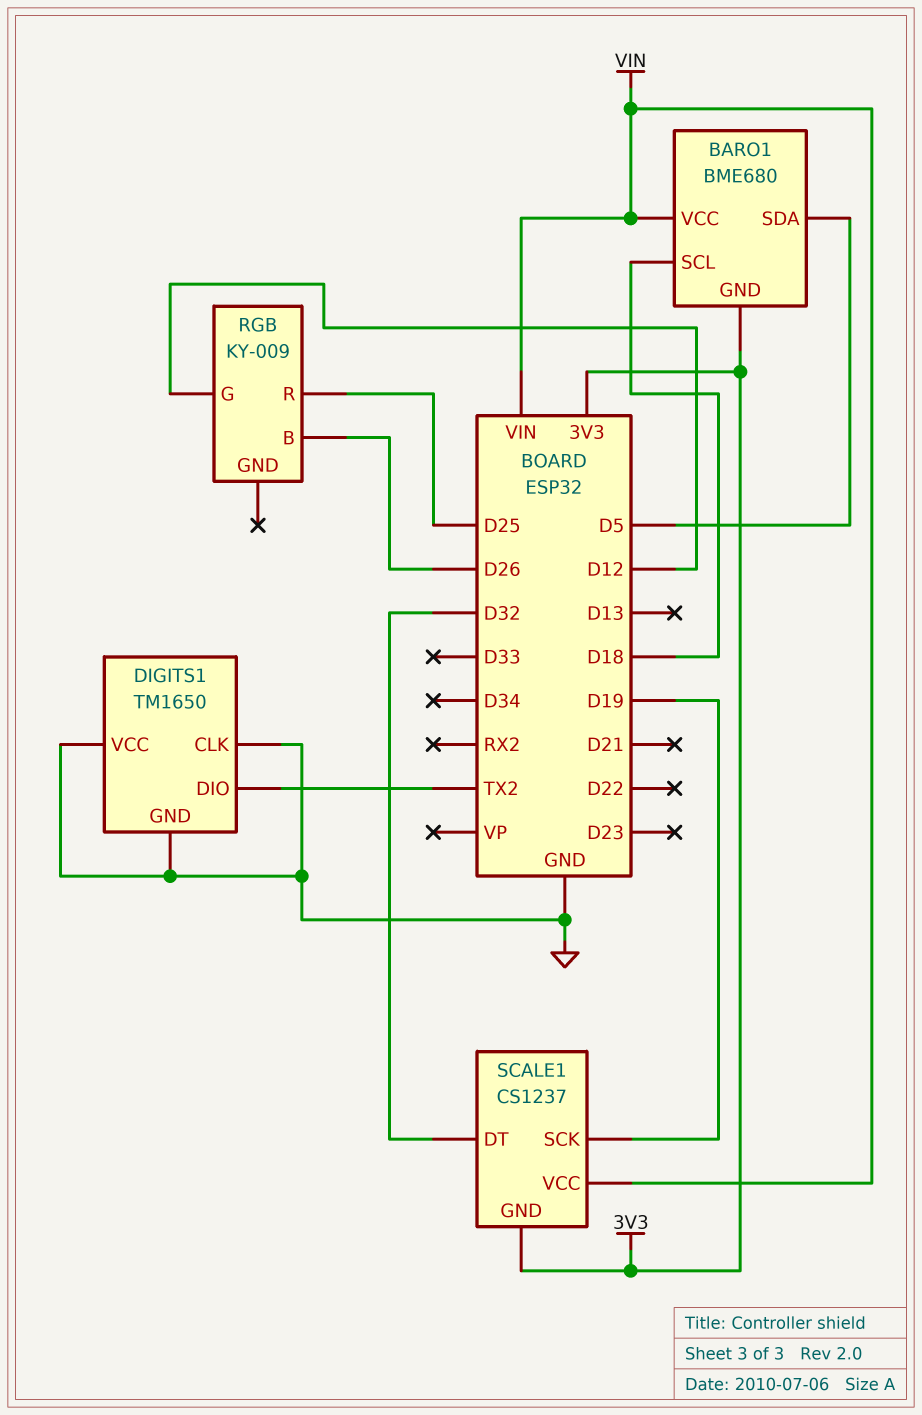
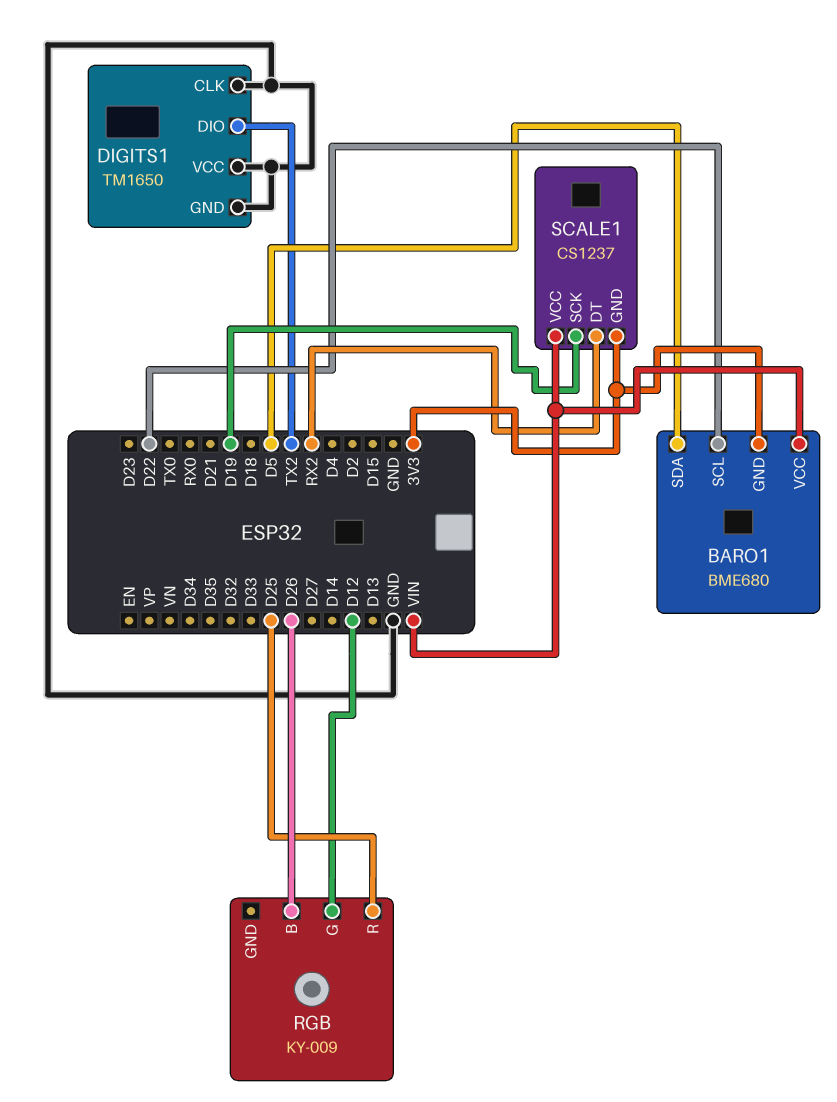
BARO1 pin SCL: D18 -> D22
SCALE1 pin DT: D32 -> RX2

